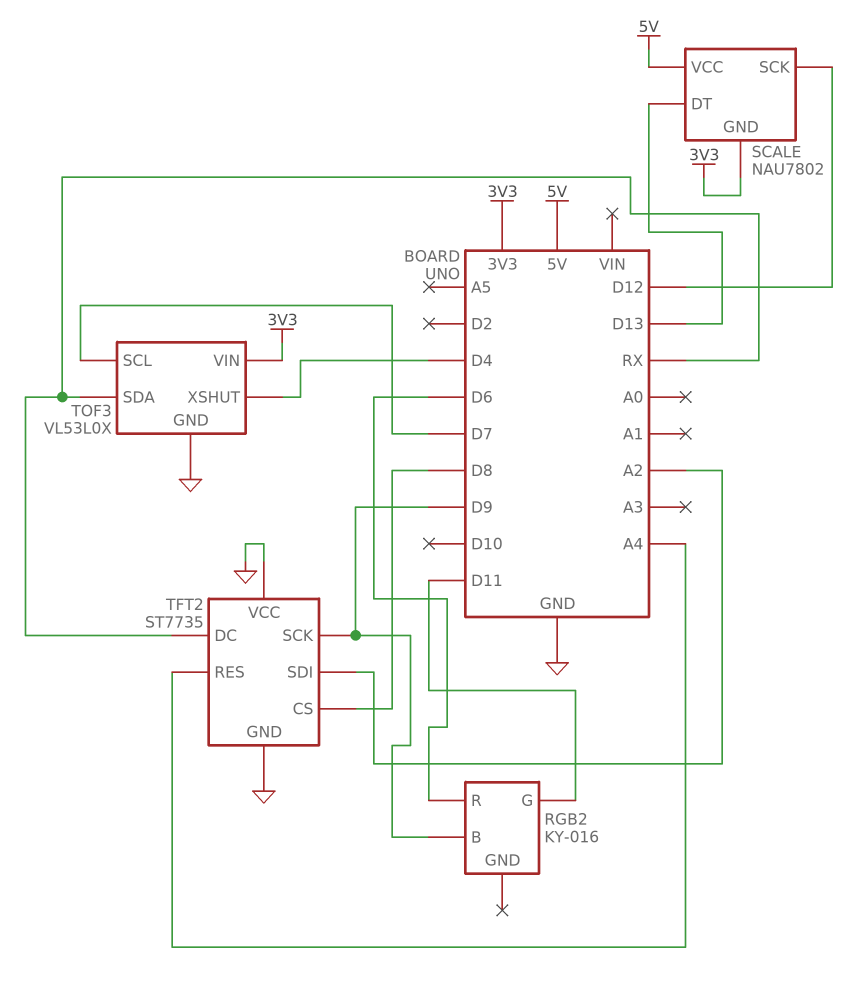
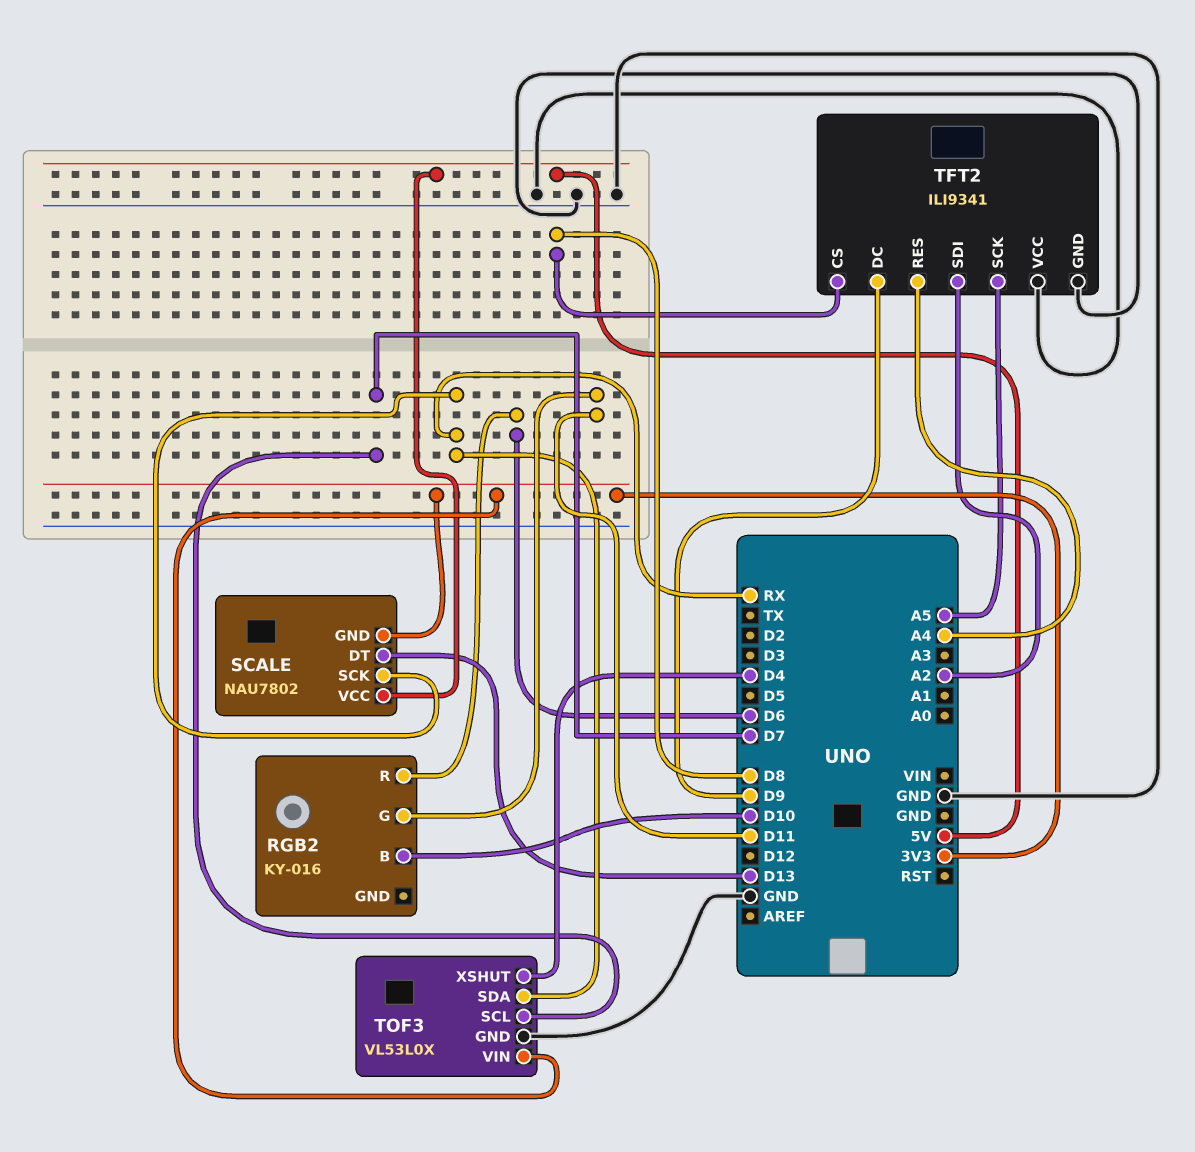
RGB2 pin B: D9 -> D10
SCALE pin SCK: D12 -> RX
TFT2: ST7735 -> ILI9341
TFT2 pin DC: RX -> D9
TFT2 pin SCK: D9 -> A5

